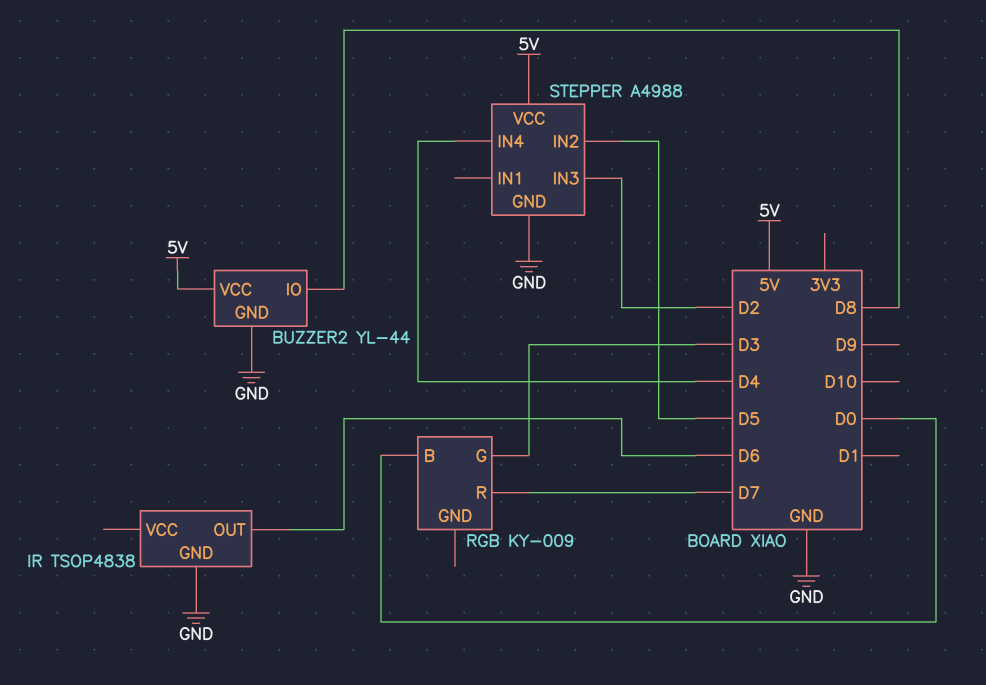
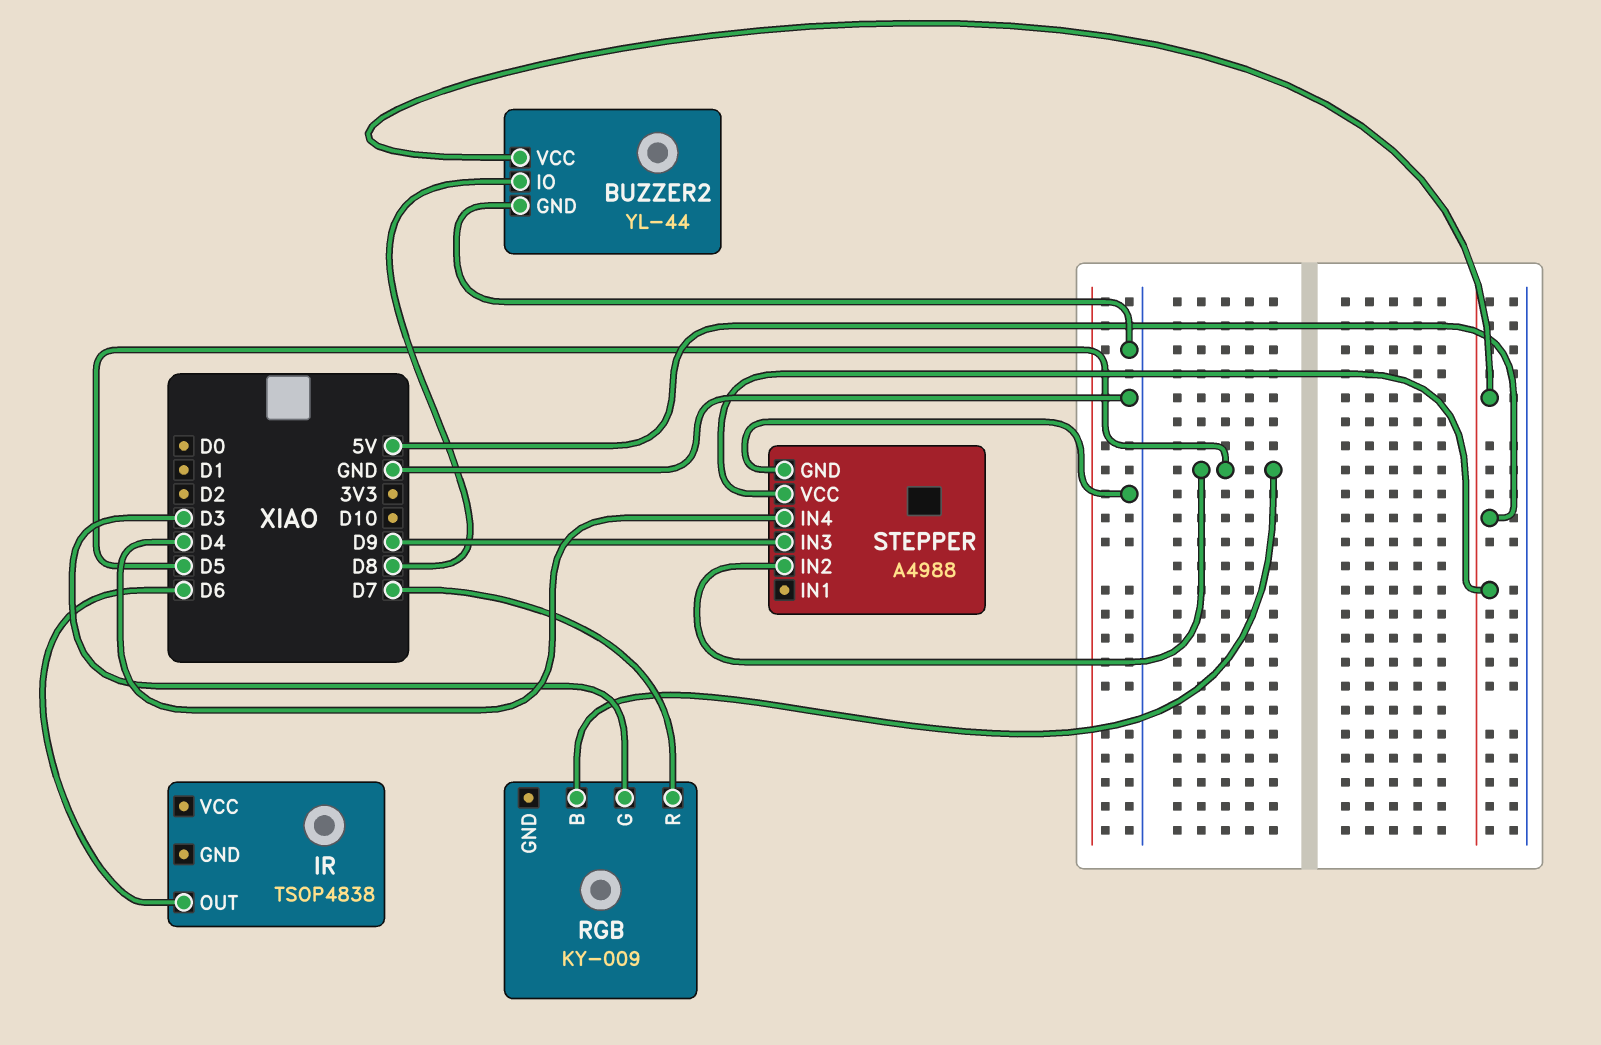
IR pin GND: GND -> none
RGB pin B: D0 -> D5
STEPPER pin IN3: D2 -> D9

